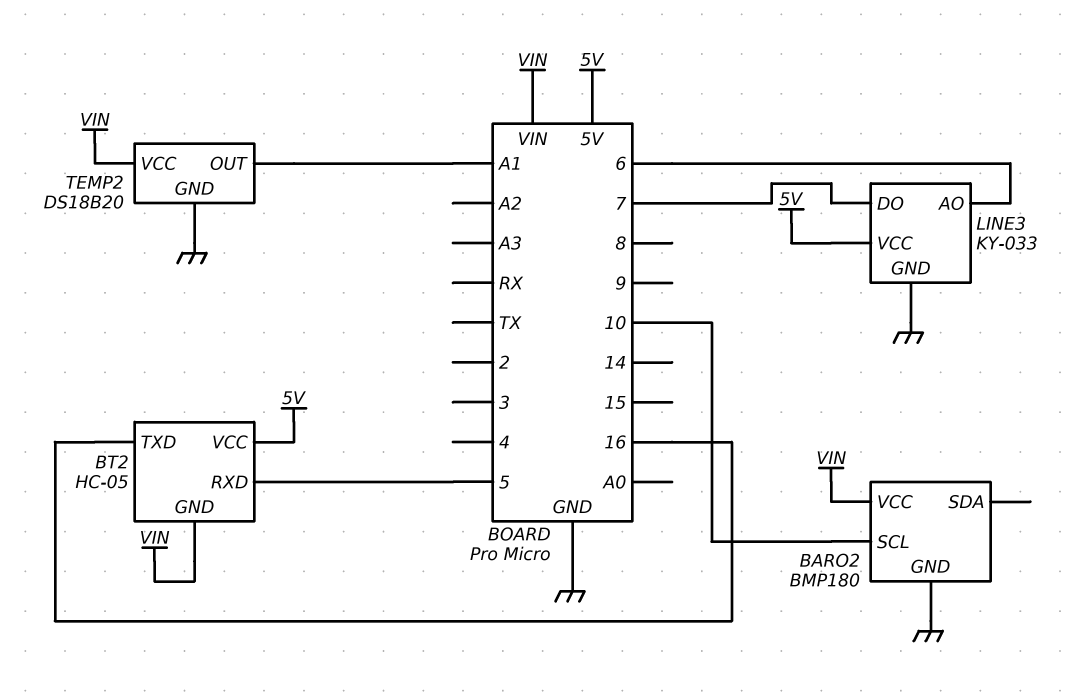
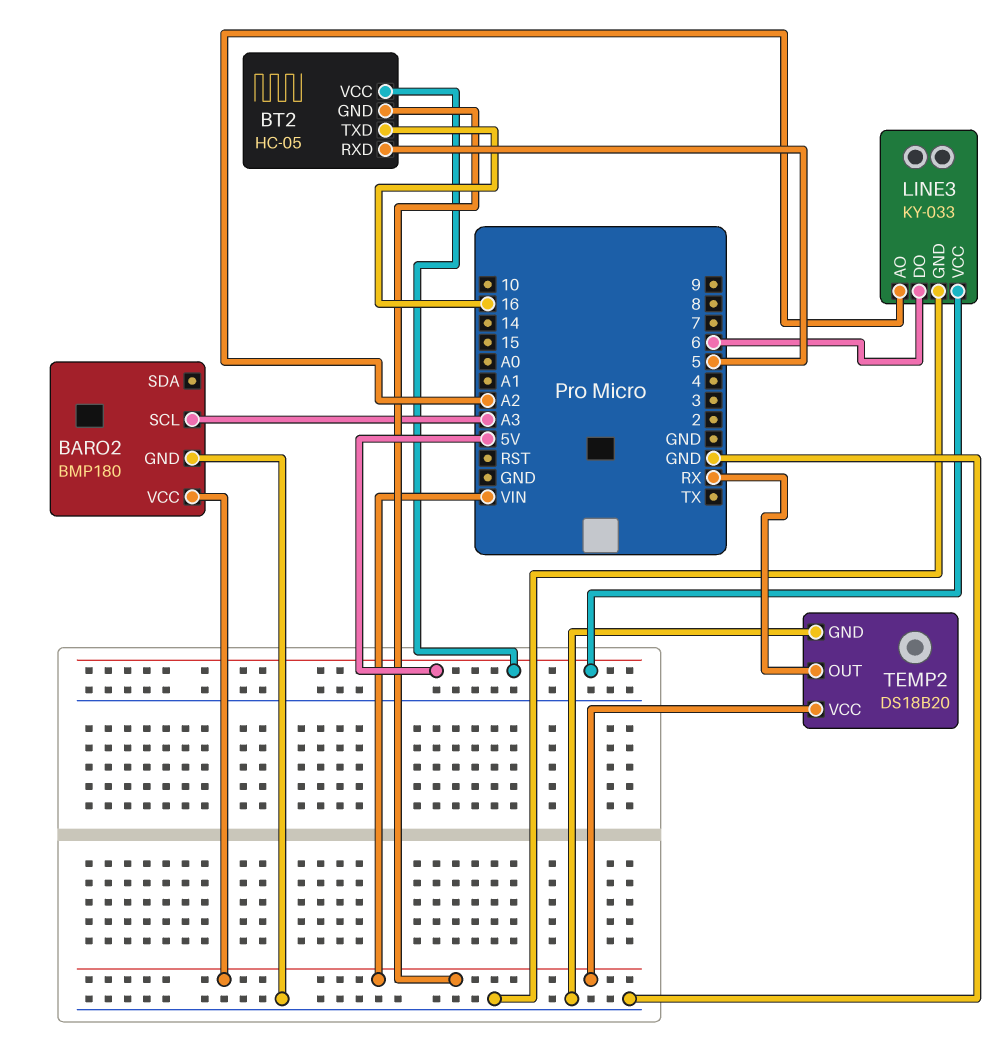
BARO2 pin SCL: 10 -> A3
LINE3 pin AO: 6 -> A2
LINE3 pin DO: 7 -> 6
TEMP2 pin OUT: A1 -> RX

